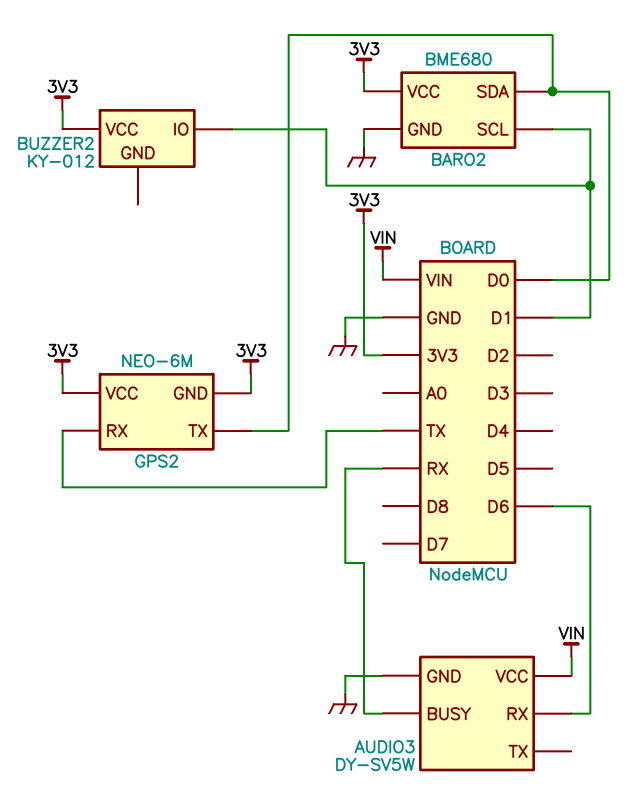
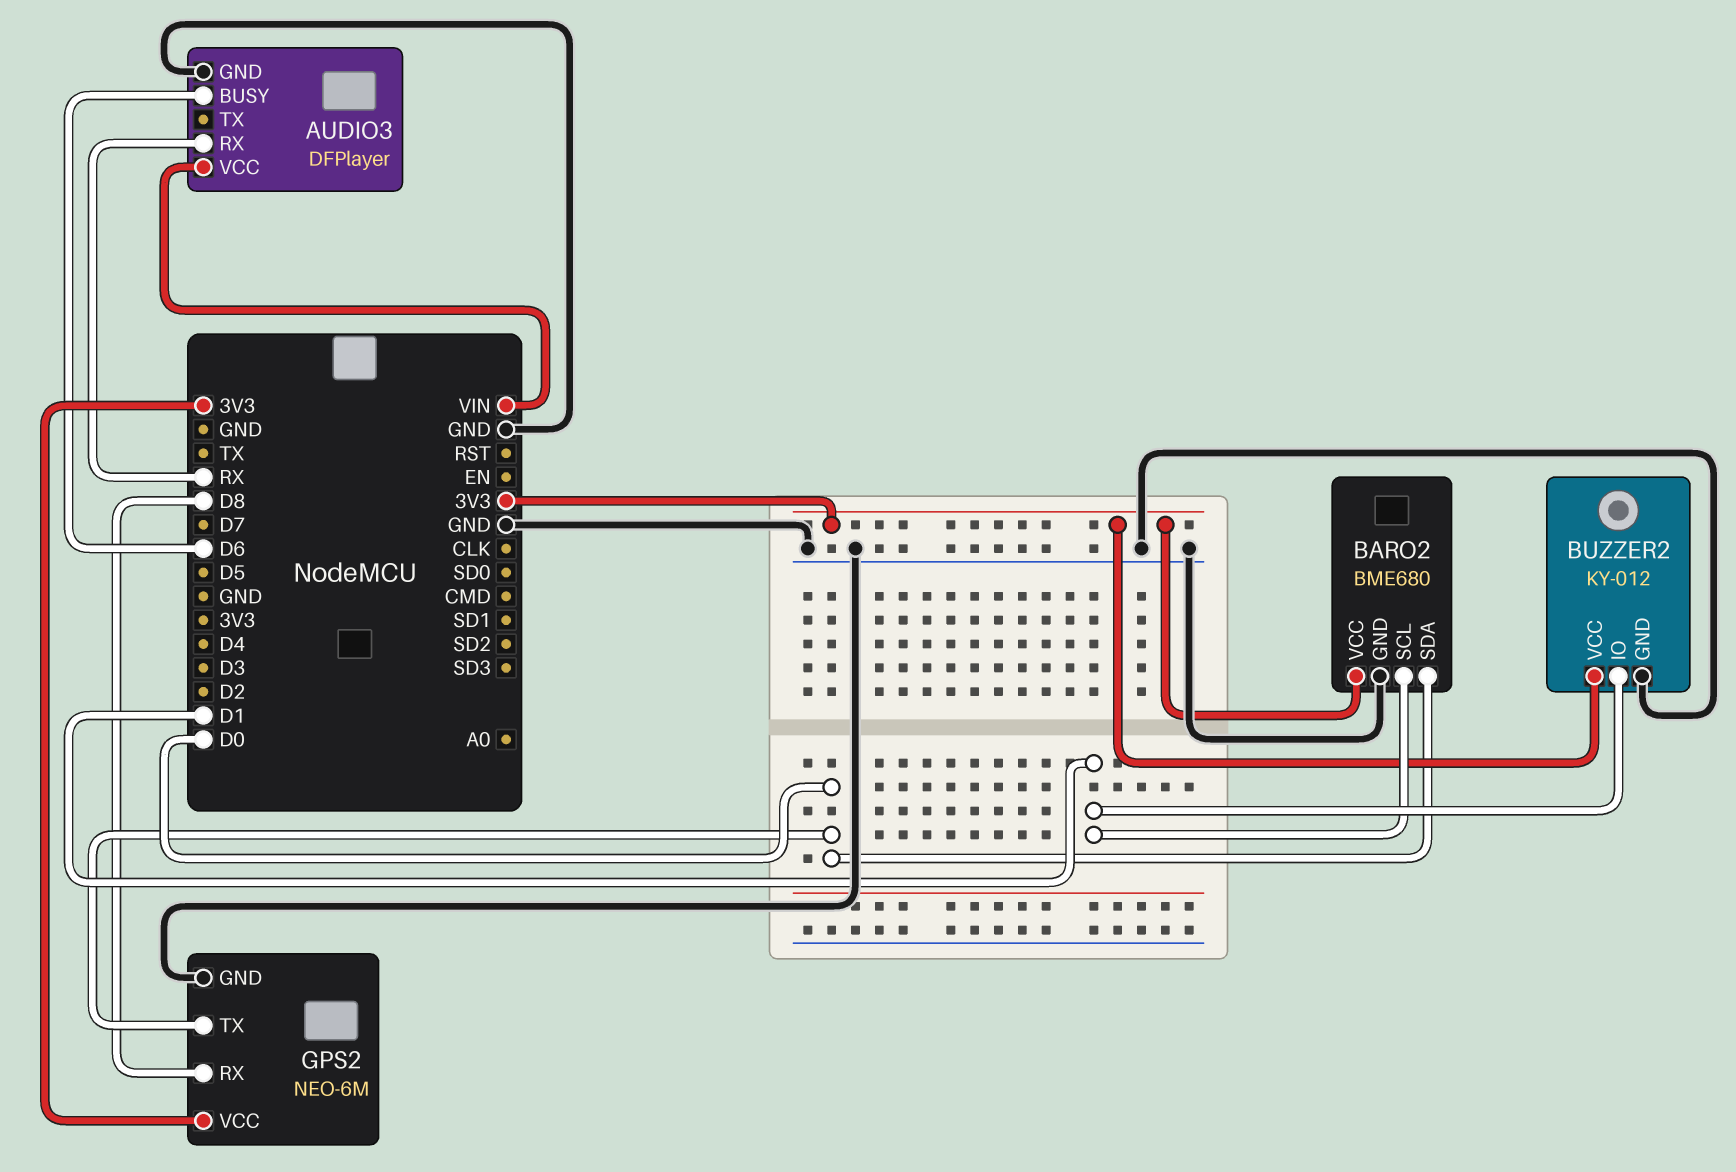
AUDIO3: DY-SV5W -> DFPlayer
AUDIO3 pin BUSY: RX -> D6
AUDIO3 pin RX: D6 -> RX
BUZZER2 pin GND: none -> GND
GPS2 pin GND: 3V3 -> GND
GPS2 pin RX: TX -> D8

